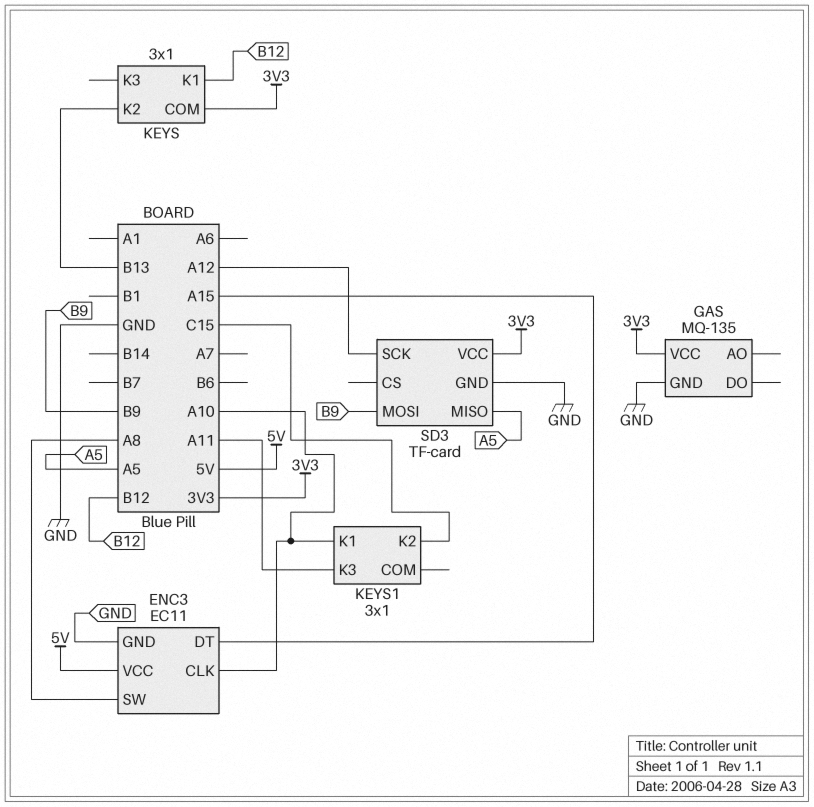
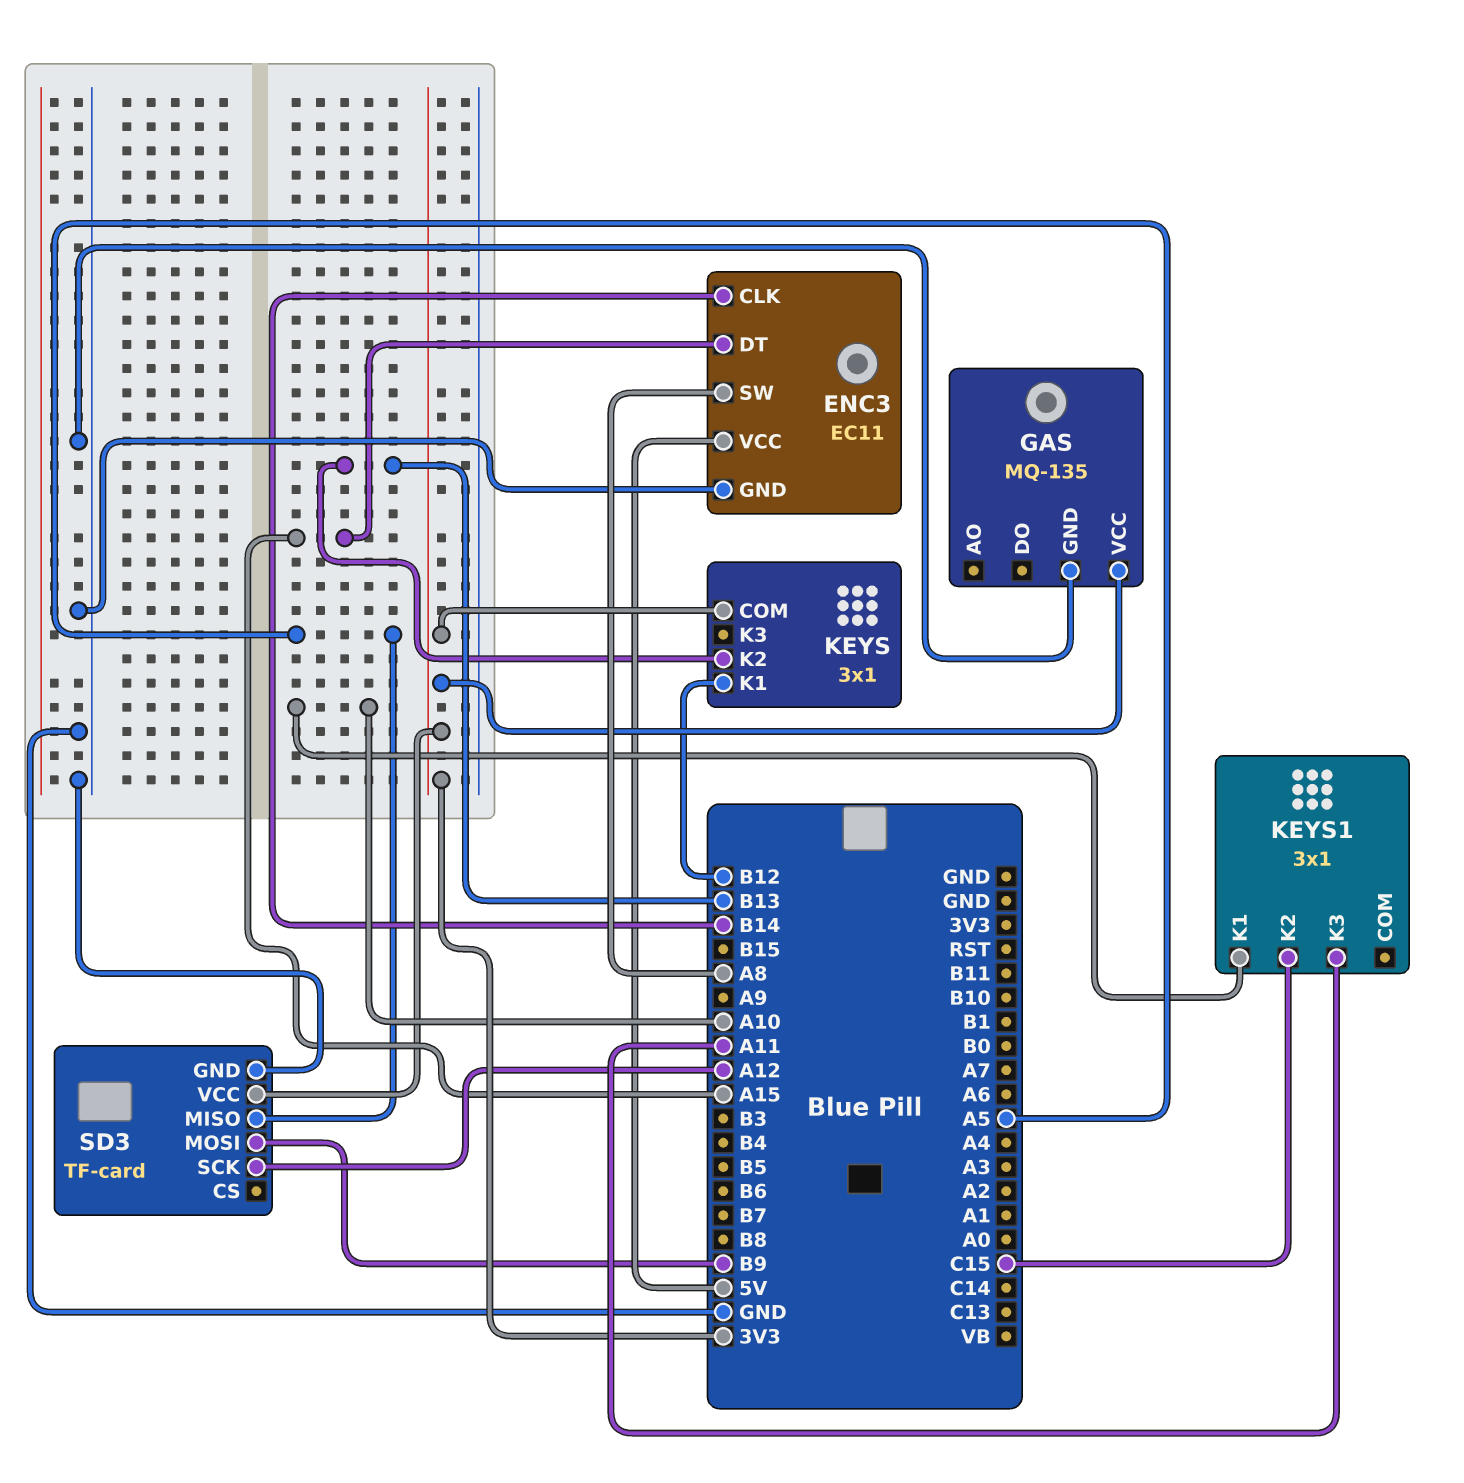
ENC3 pin CLK: A10 -> B14

